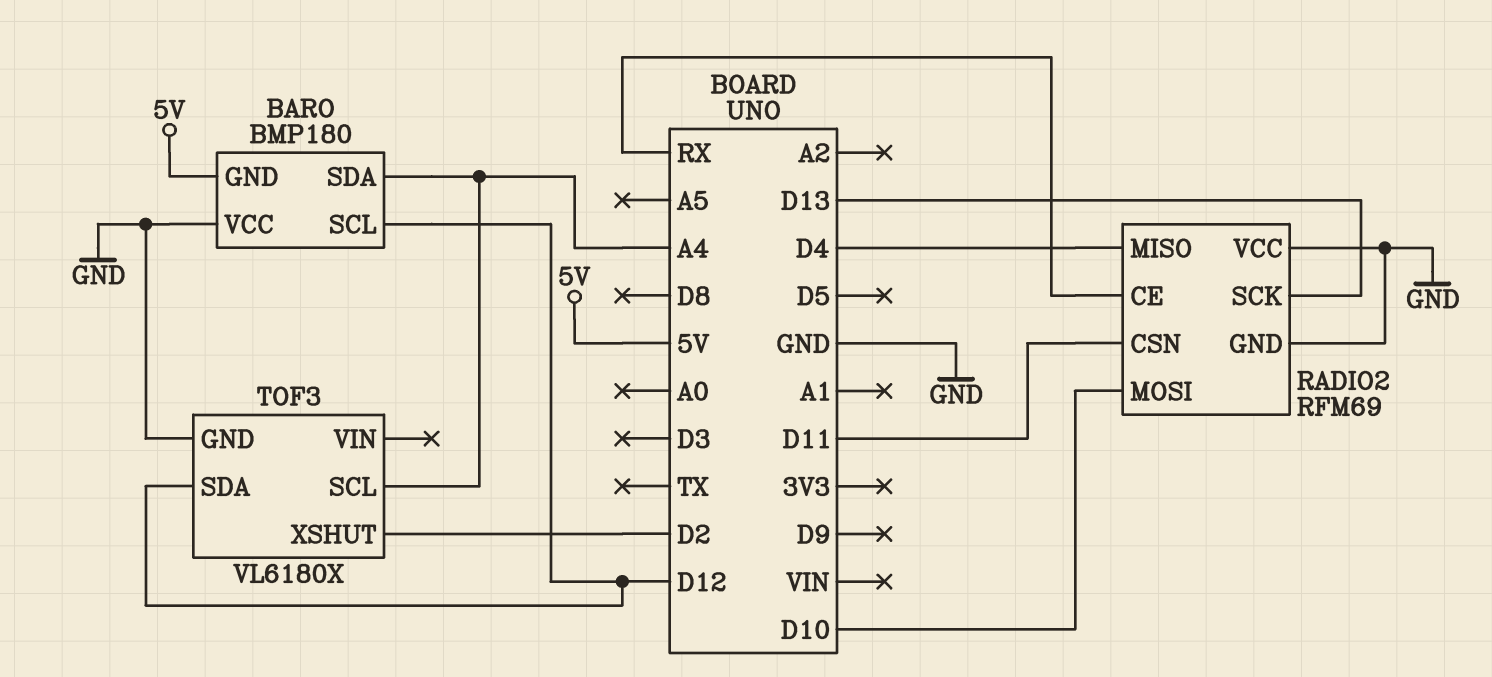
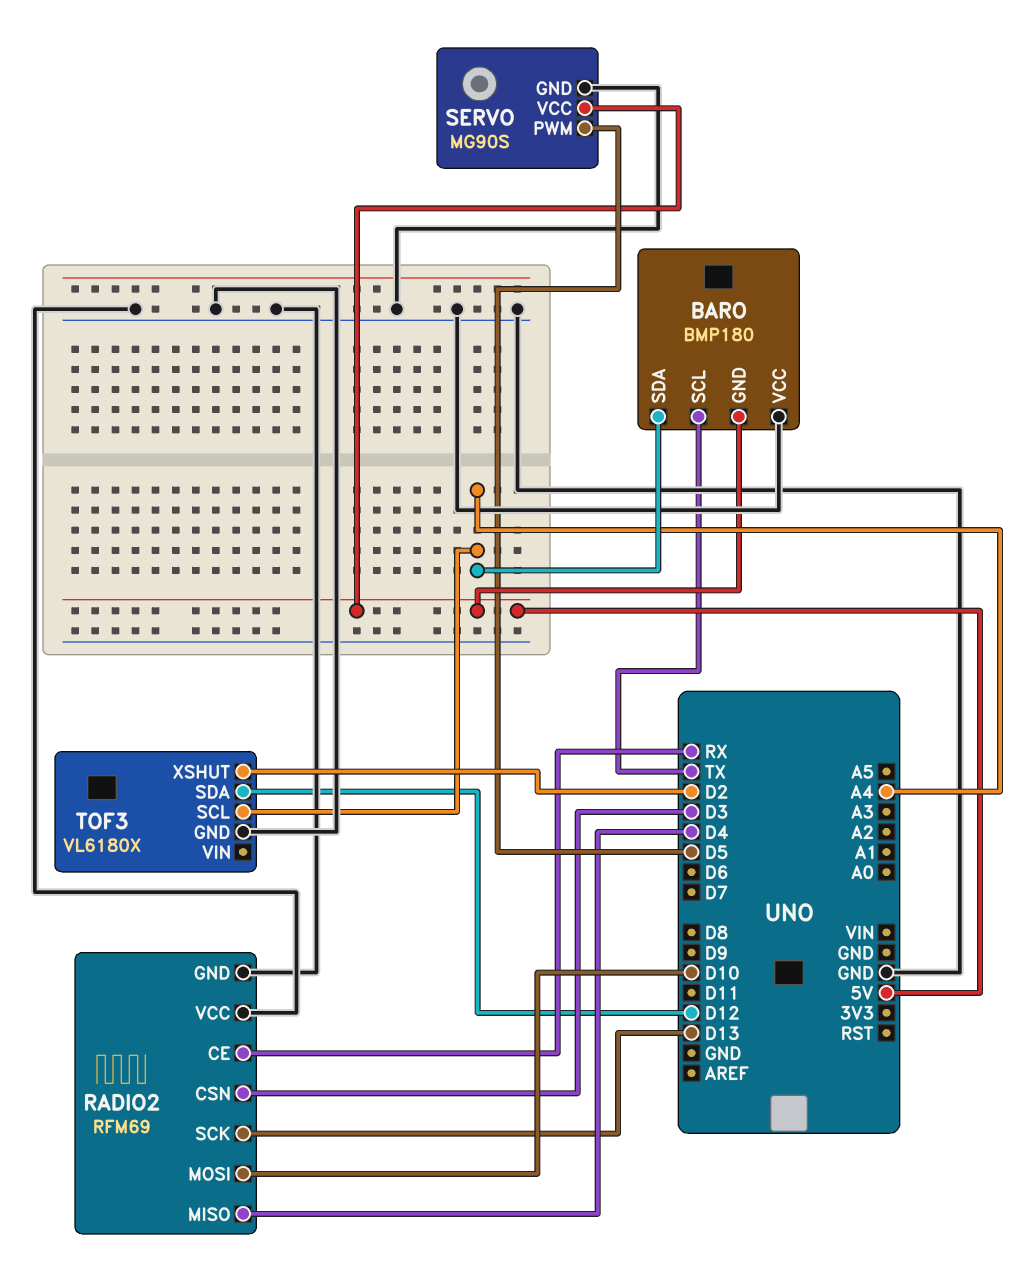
BARO pin SCL: D12 -> TX
RADIO2 pin CSN: D11 -> D3
SERVO: none -> MG90S
SERVO pin GND: none -> GND
SERVO pin PWM: none -> D5
SERVO pin VCC: none -> 5V

